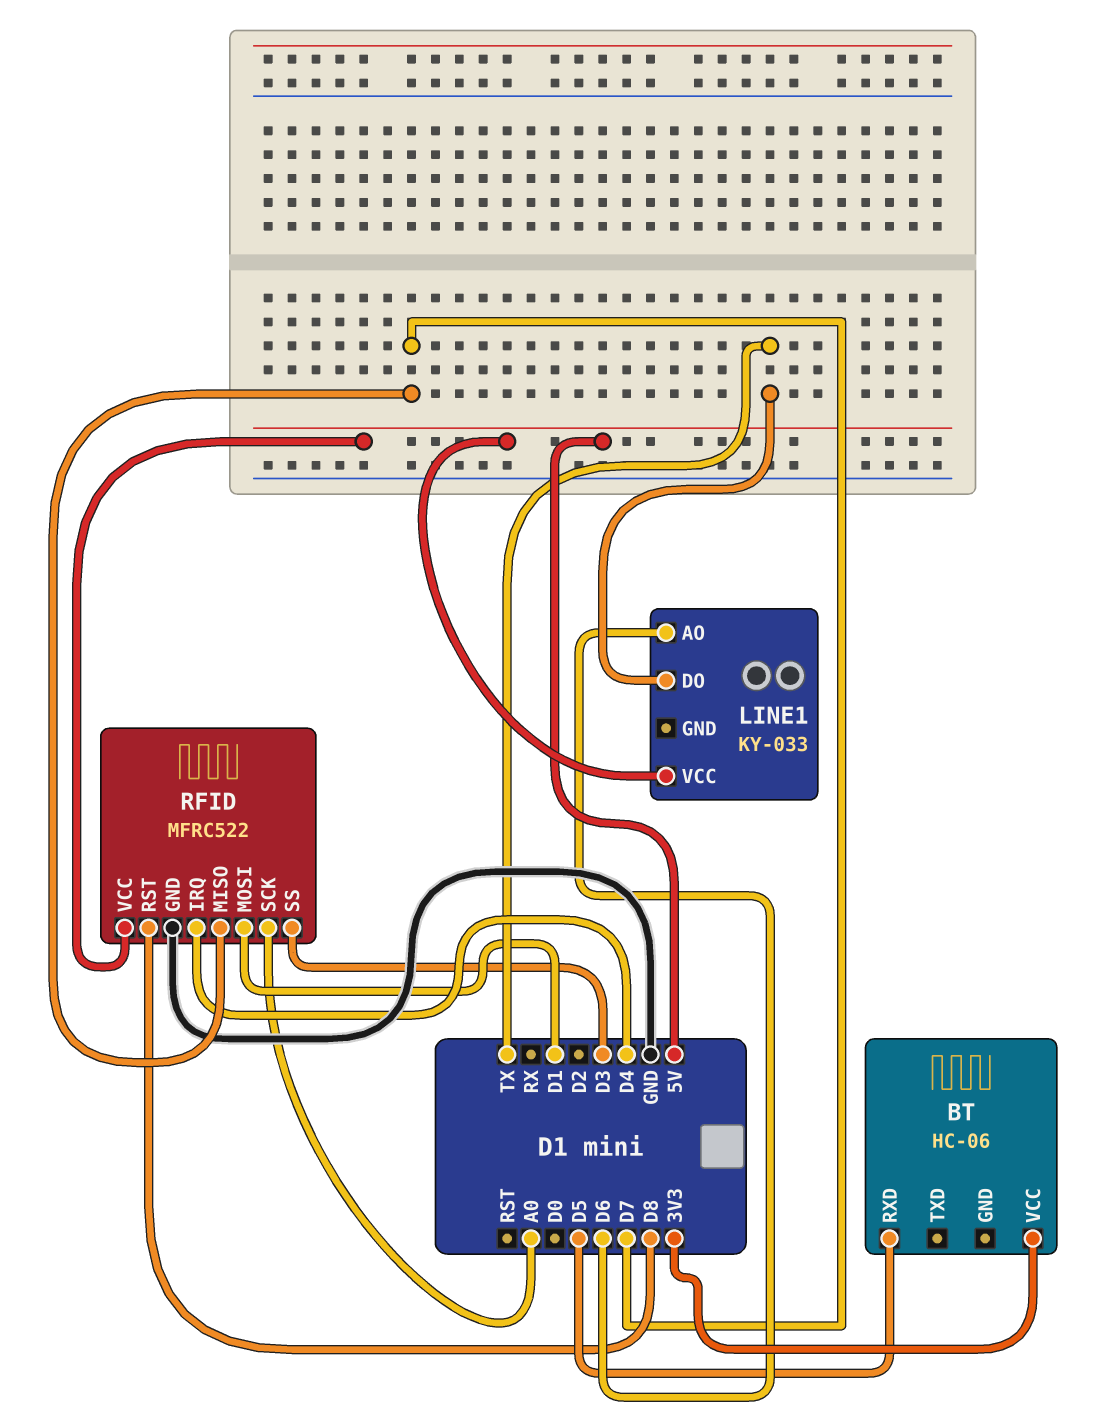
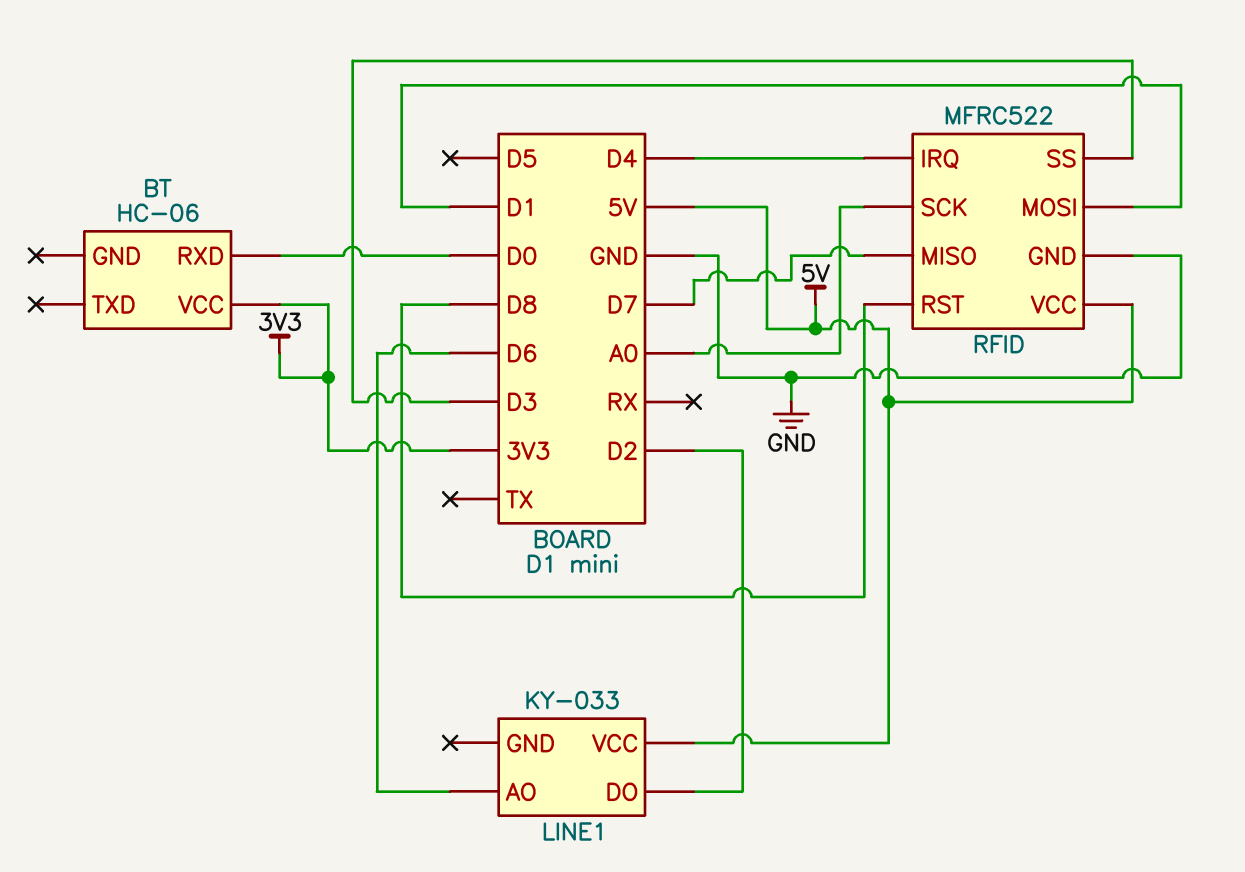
BT pin RXD: D5 -> D0
LINE1 pin DO: TX -> D2

